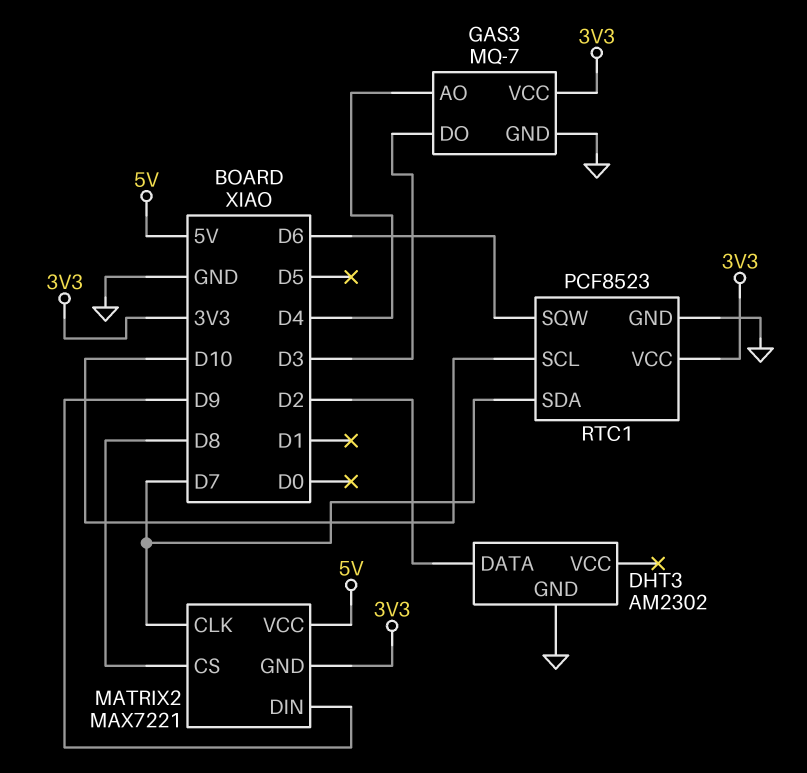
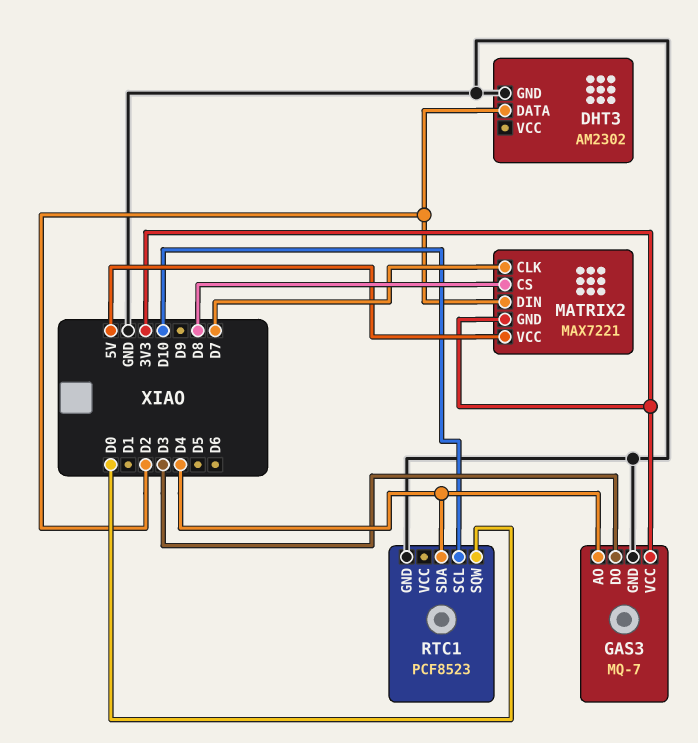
MATRIX2 pin DIN: D9 -> D2
RTC1 pin SDA: D7 -> D4
RTC1 pin SQW: D6 -> D0
RTC1 pin VCC: 3V3 -> none

